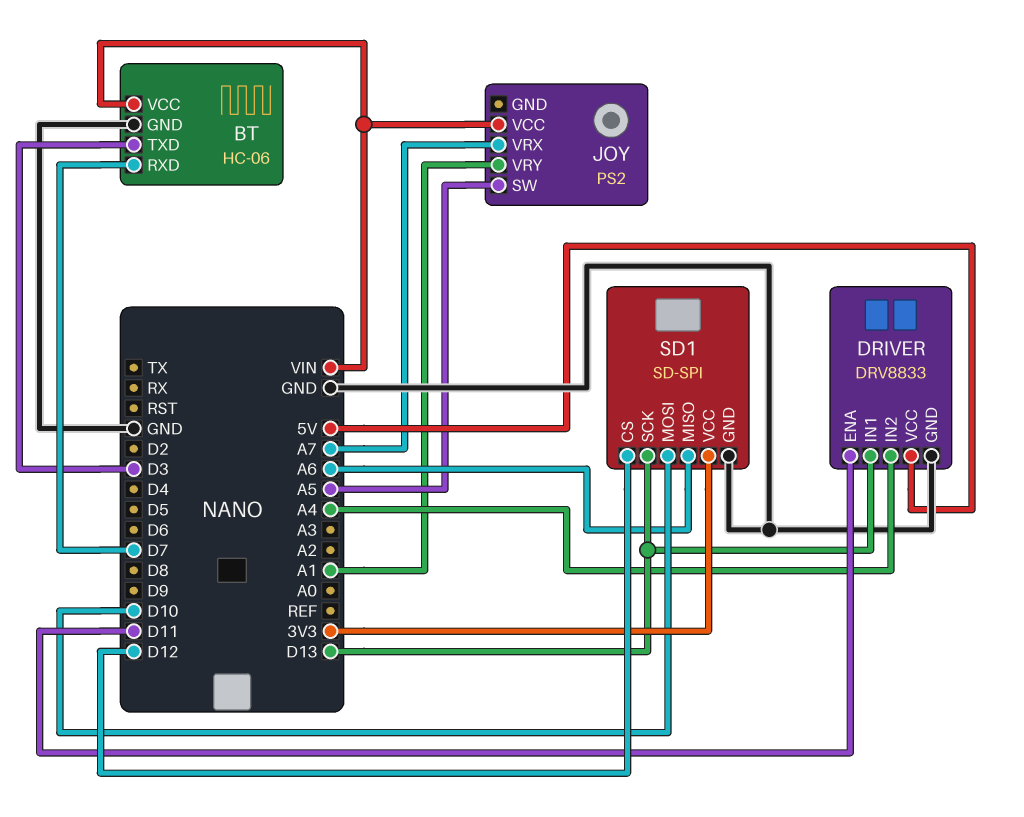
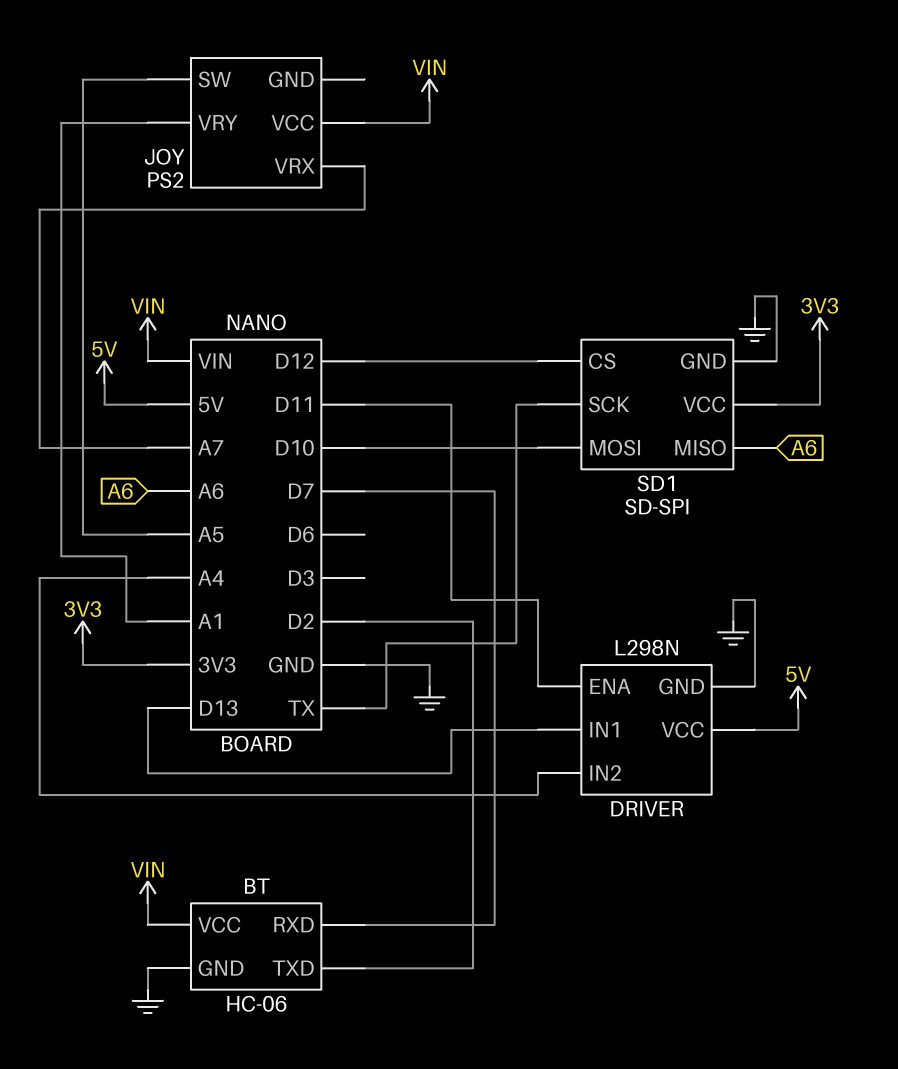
BT pin TXD: D3 -> D2
DRIVER: DRV8833 -> L298N
SD1 pin SCK: D13 -> TX

